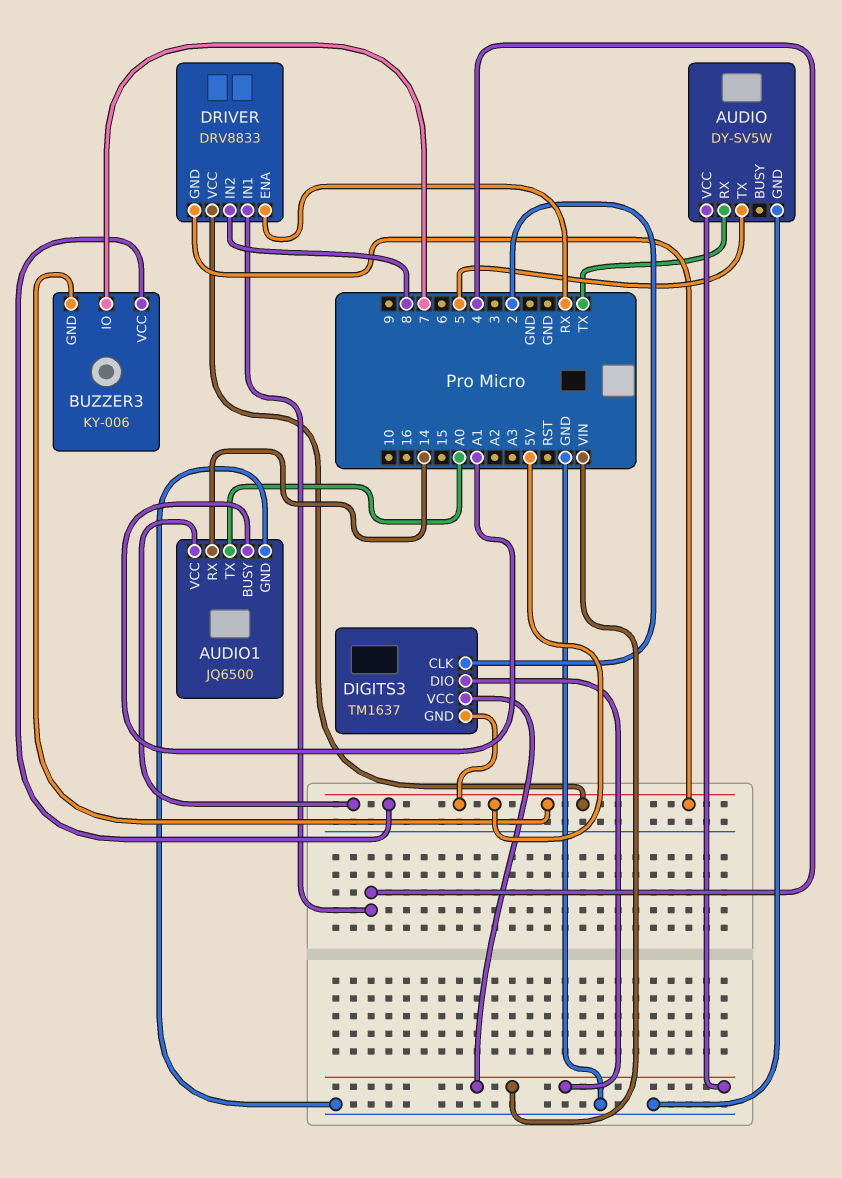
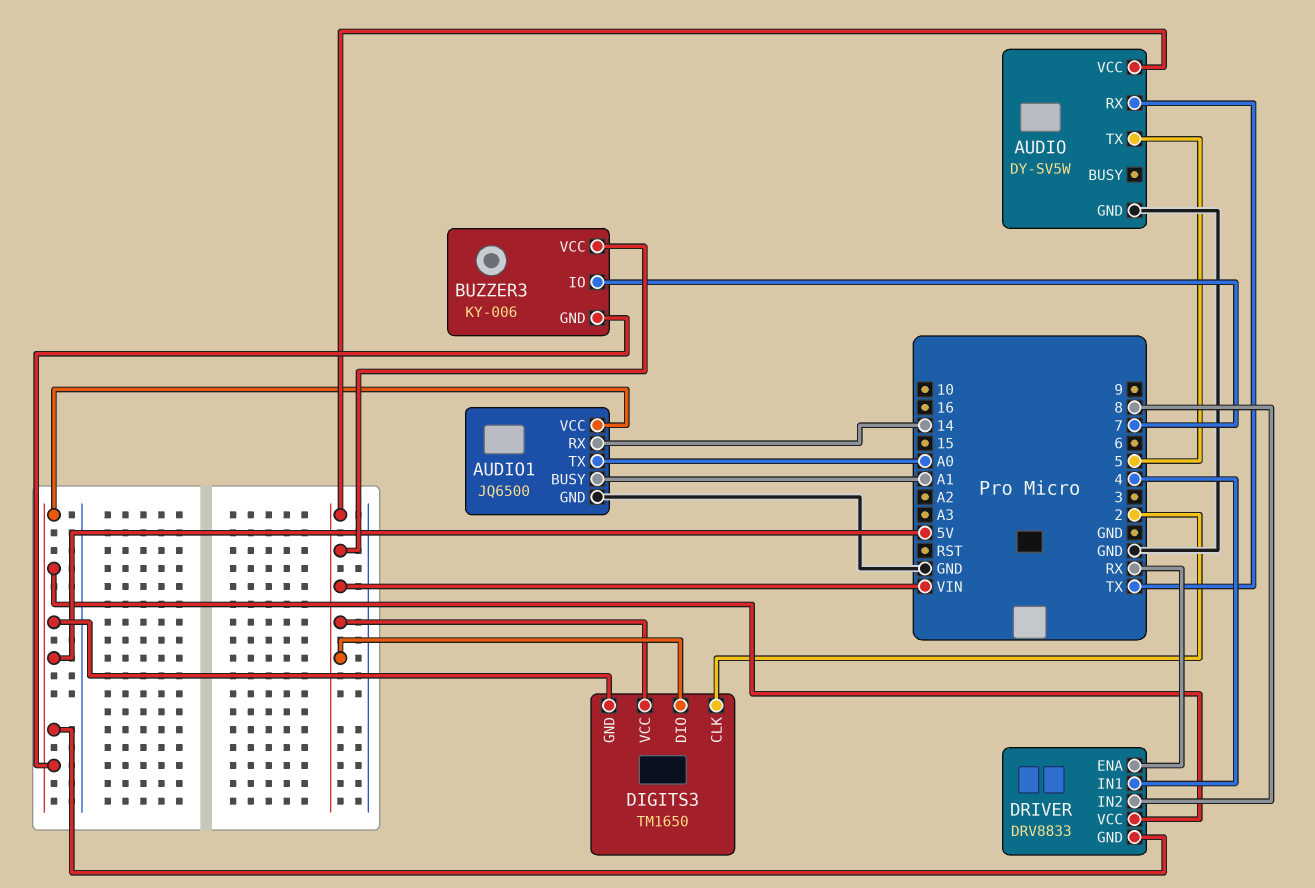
BUZZER3 pin VCC: 5V -> VIN
DIGITS3: TM1637 -> TM1650

